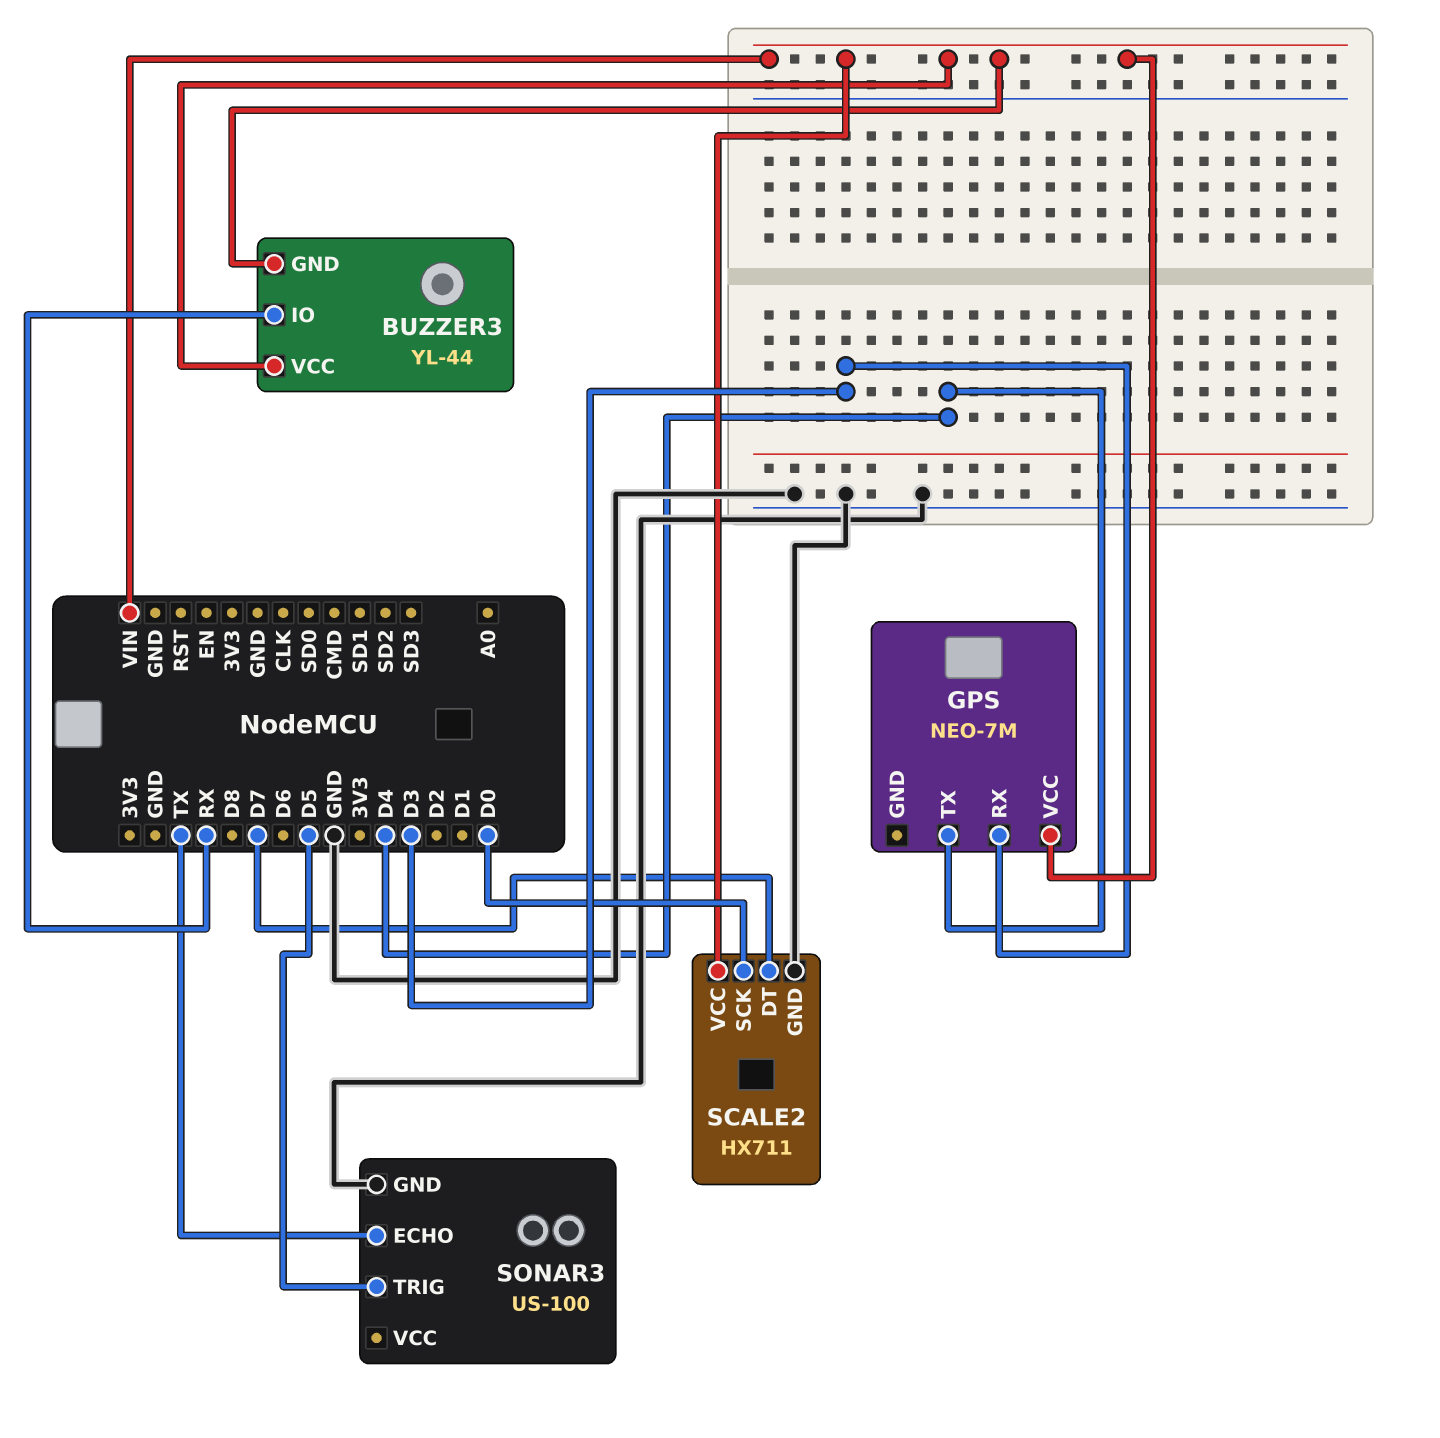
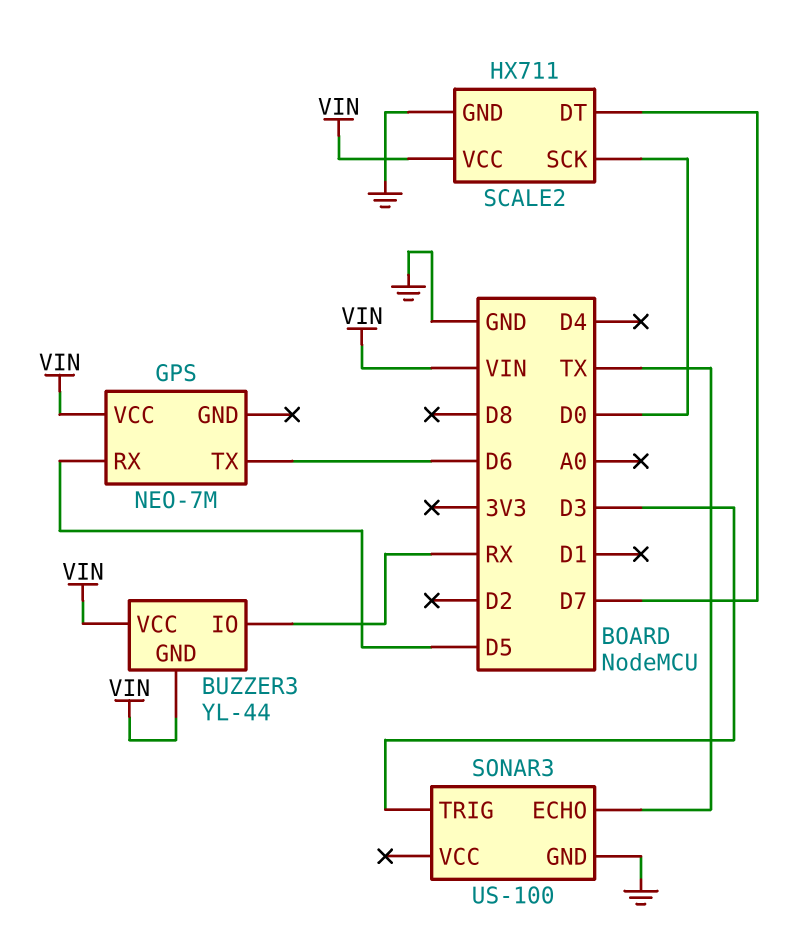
GPS pin RX: D3 -> D5
GPS pin TX: D4 -> D6
SONAR3 pin TRIG: D5 -> D3

